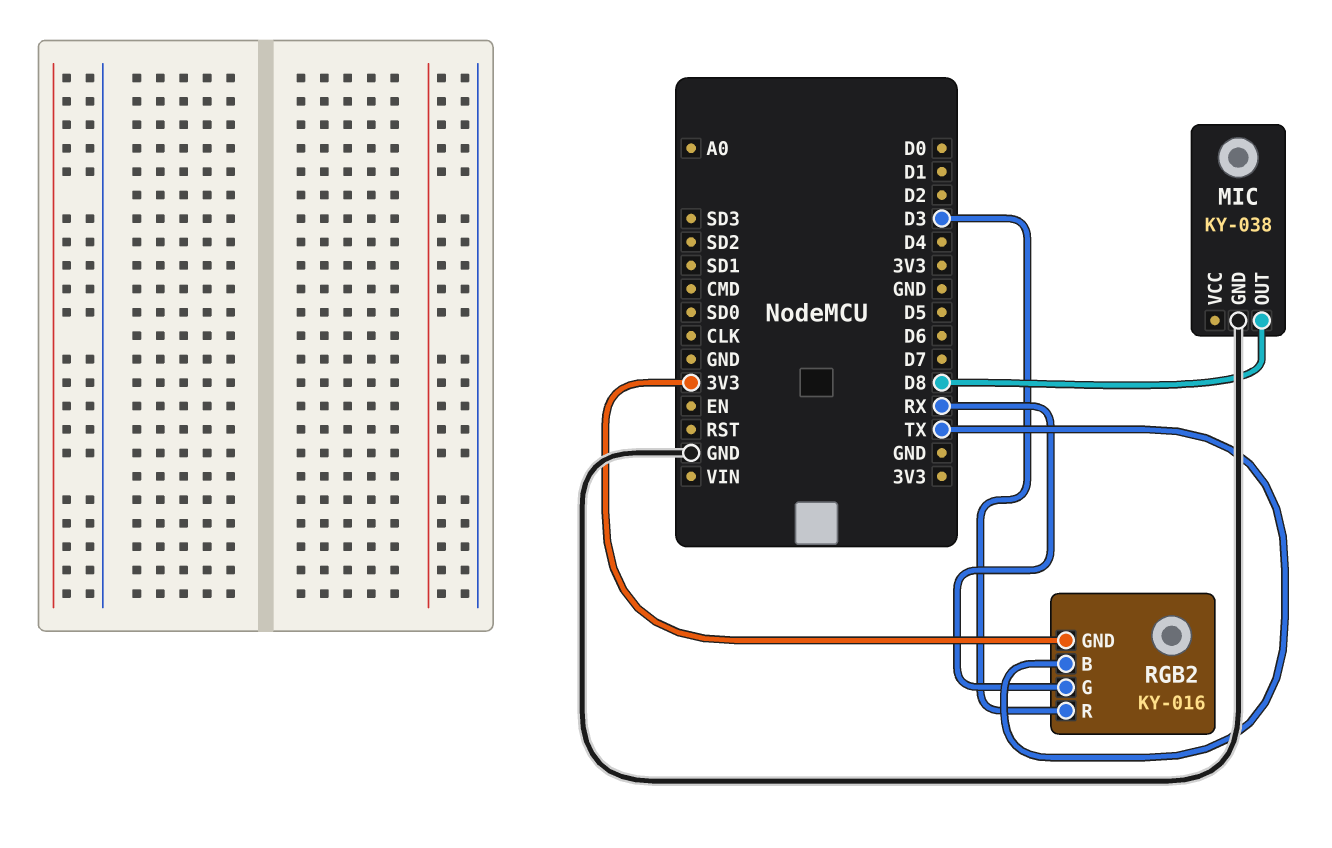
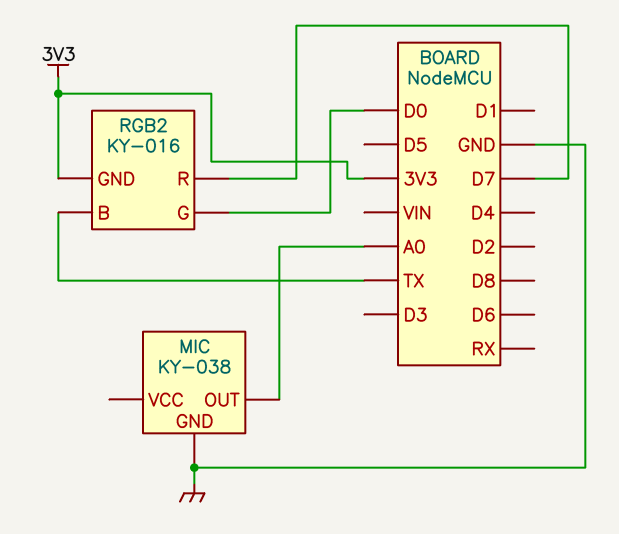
MIC pin OUT: D8 -> A0
RGB2 pin G: RX -> D0
RGB2 pin R: D3 -> D7

